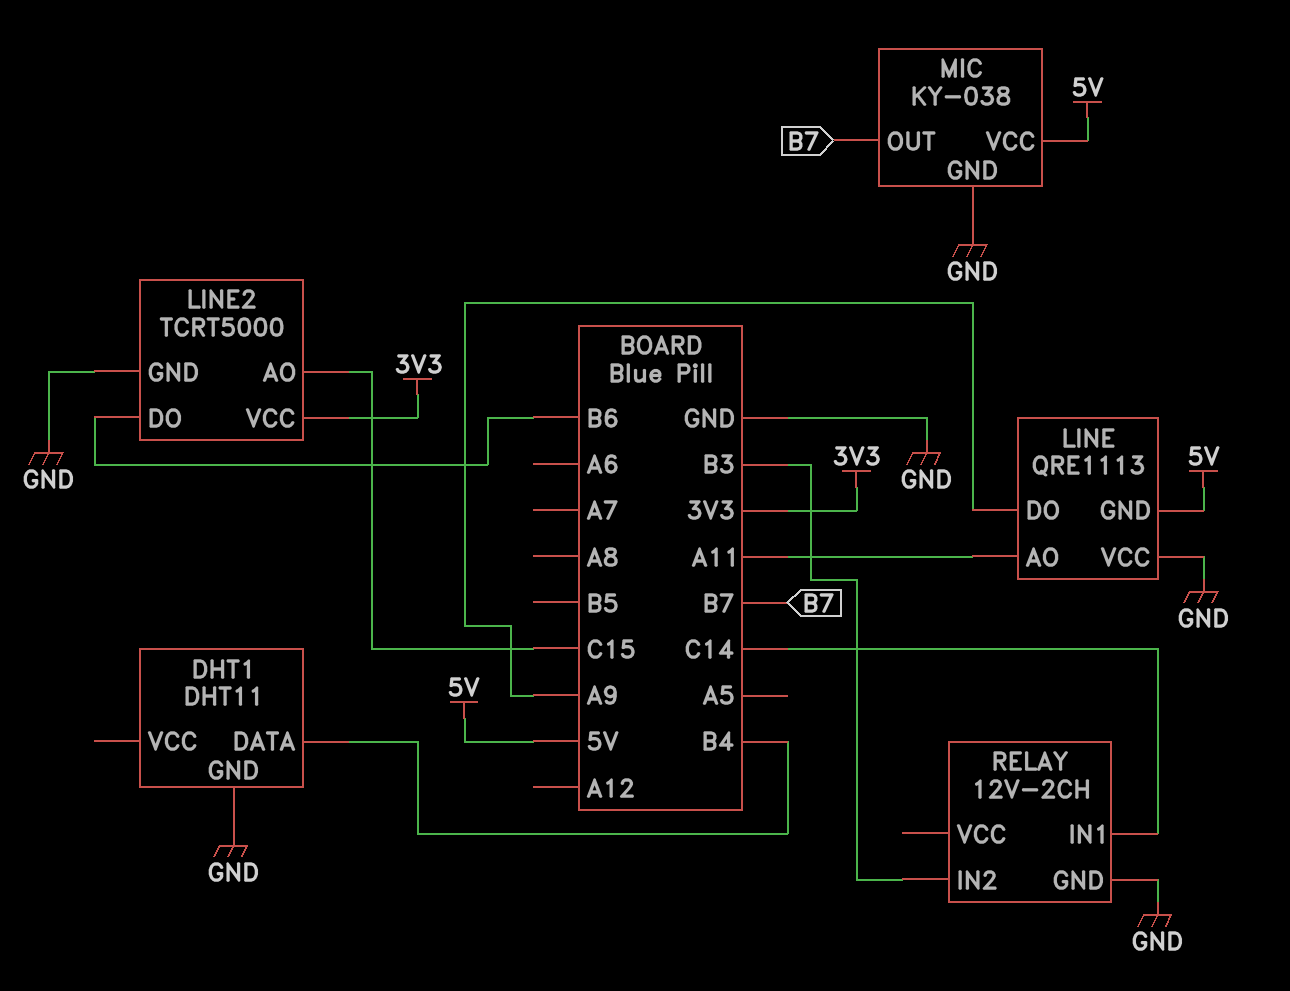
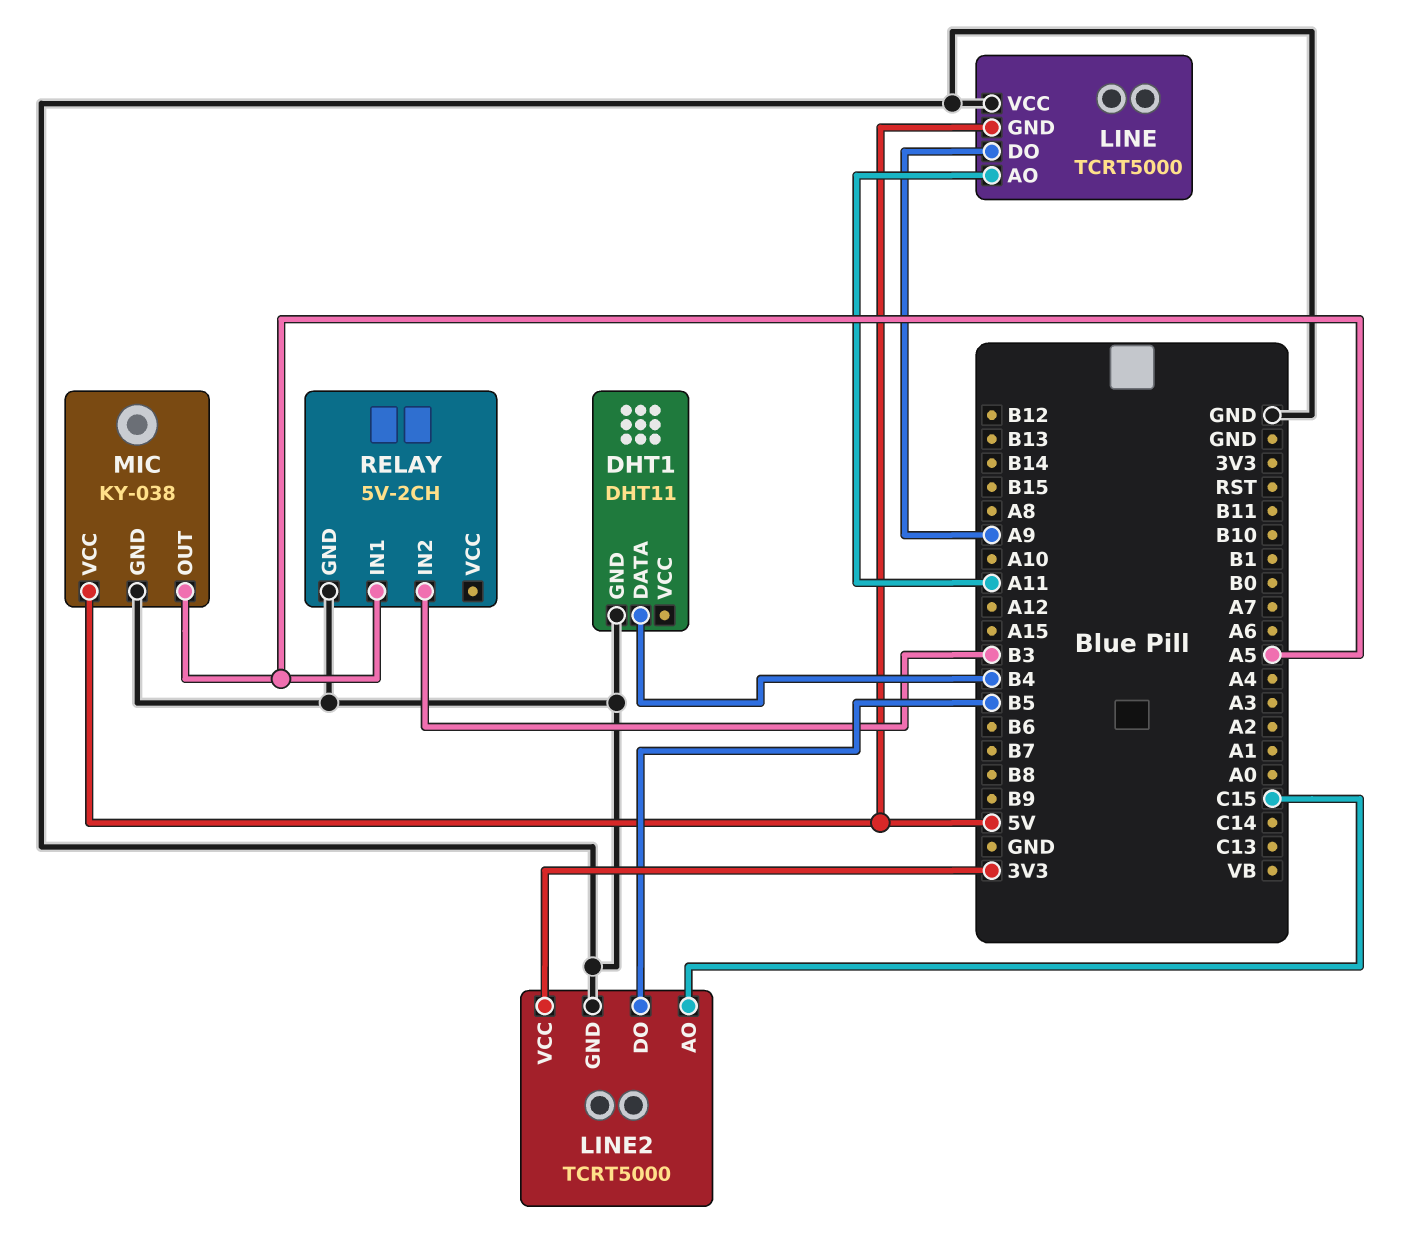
LINE: QRE1113 -> TCRT5000
LINE2 pin DO: B6 -> B5
MIC pin OUT: B7 -> A5
RELAY: 12V-2CH -> 5V-2CH
RELAY pin IN1: C14 -> A5

